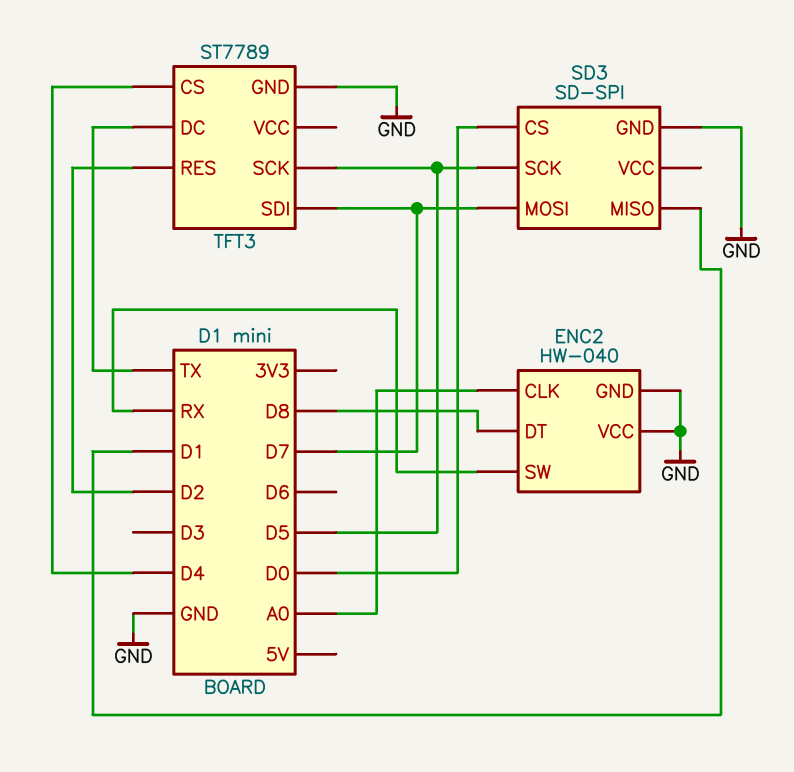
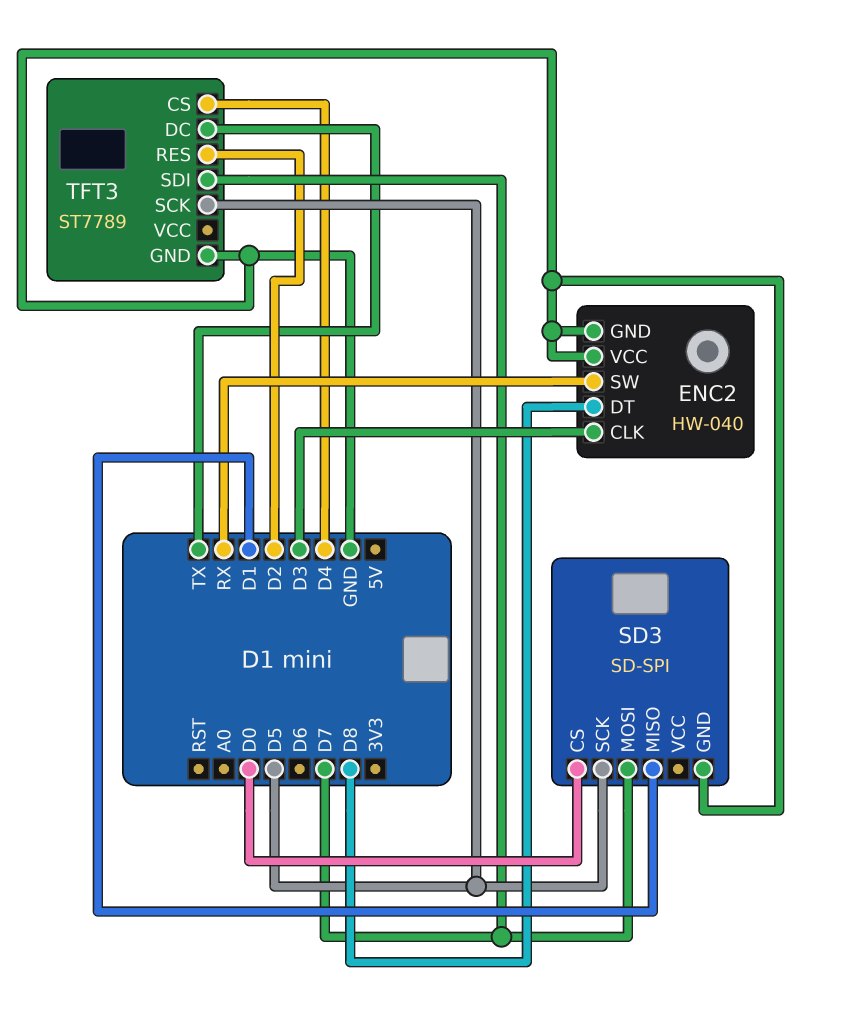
ENC2 pin CLK: A0 -> D3

